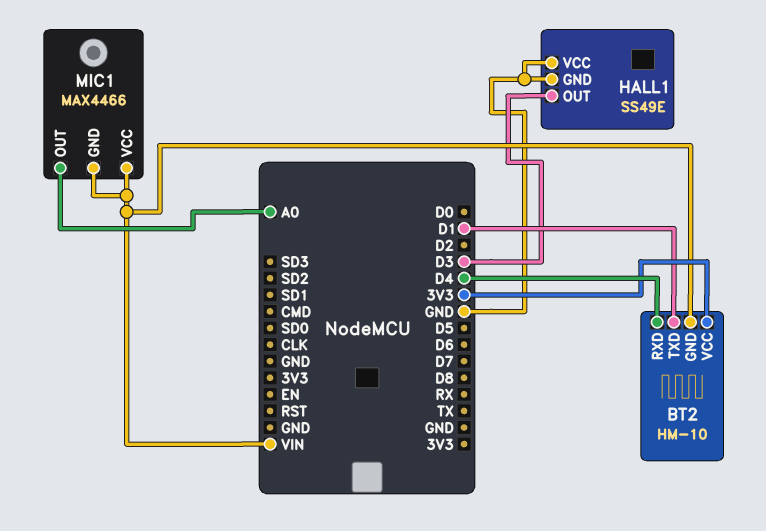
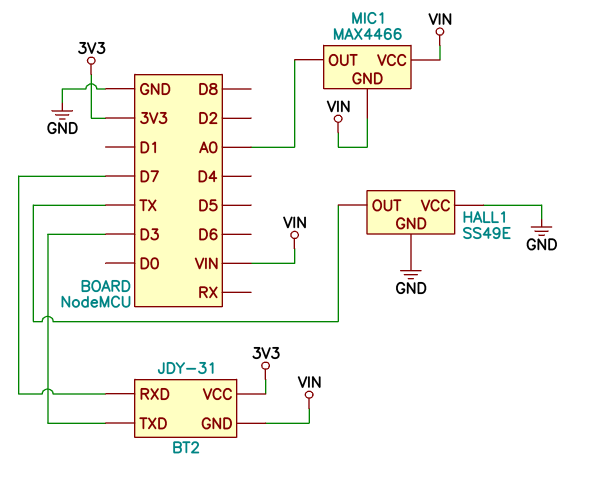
BT2: HM-10 -> JDY-31
BT2 pin RXD: D4 -> D7
BT2 pin TXD: D1 -> D3
HALL1 pin OUT: D3 -> TX

